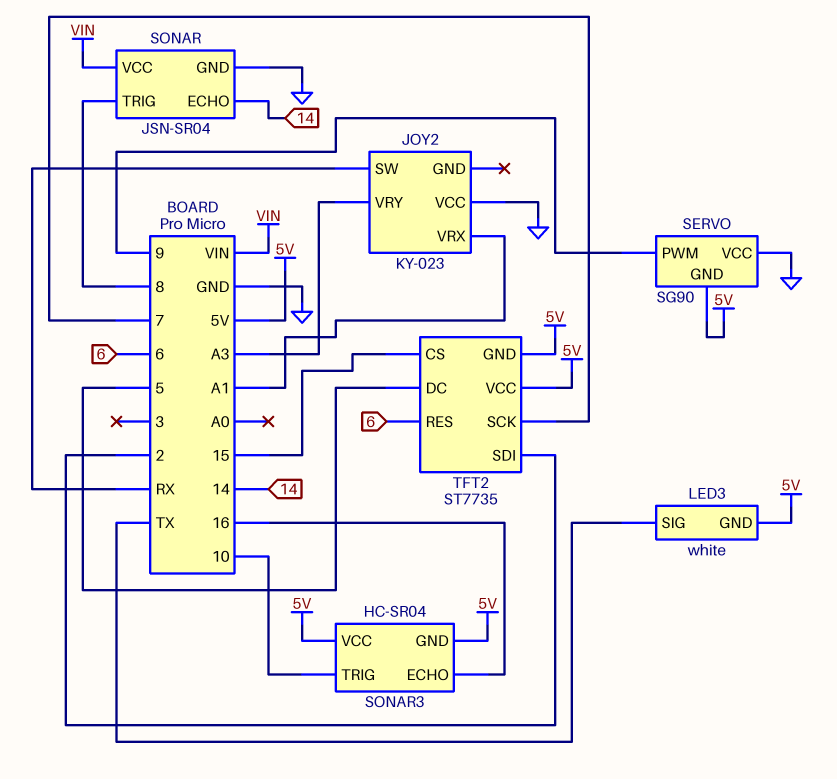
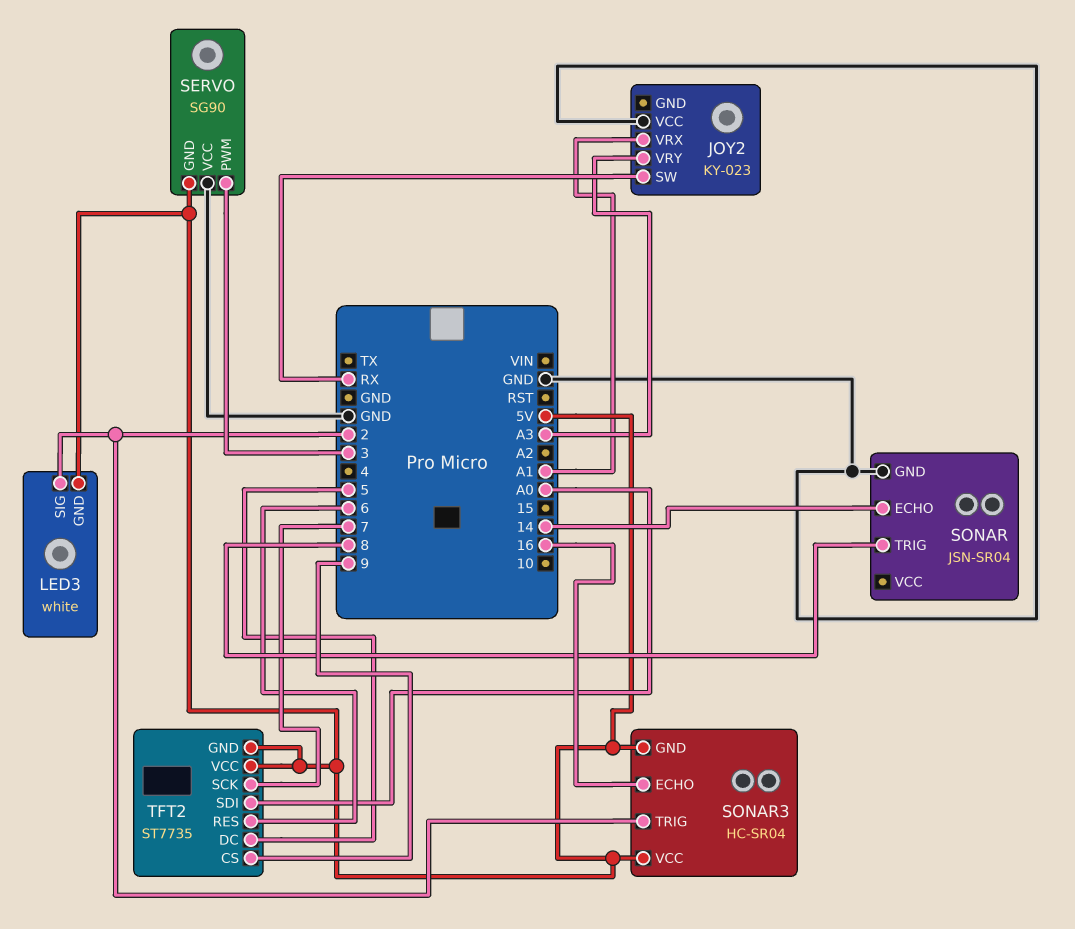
LED3 pin SIG: TX -> 2
SERVO pin PWM: 9 -> 3
SONAR pin VCC: VIN -> none
SONAR3 pin TRIG: 10 -> 2
TFT2 pin CS: 15 -> 9
TFT2 pin SDI: 2 -> A0

